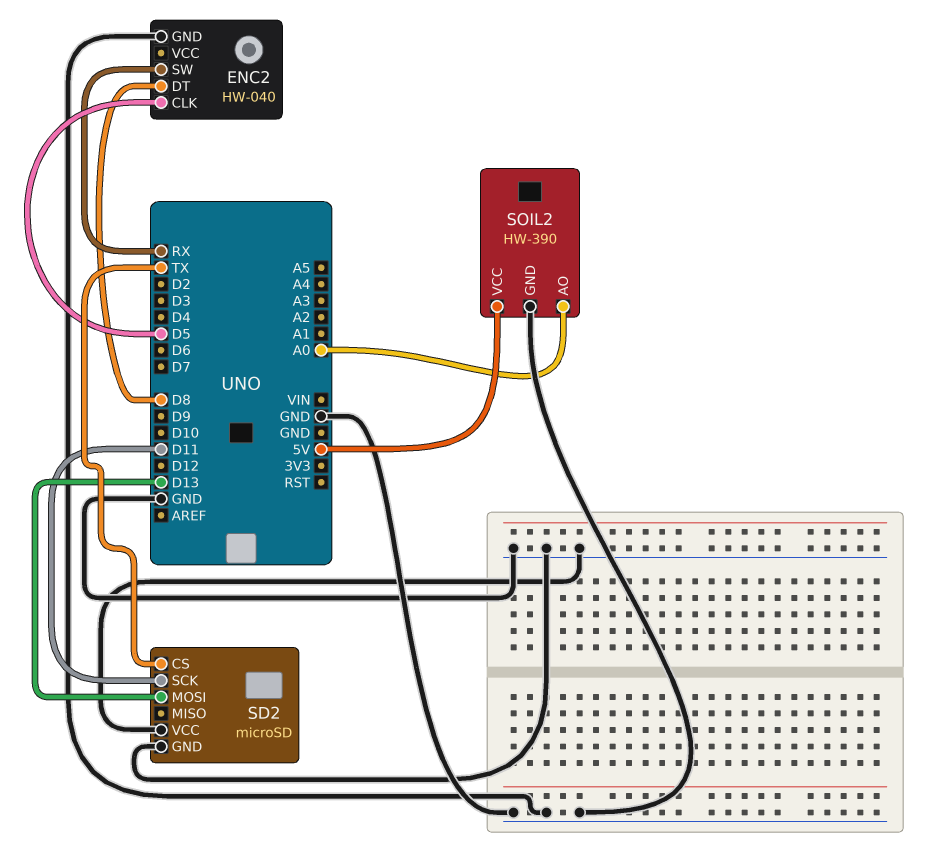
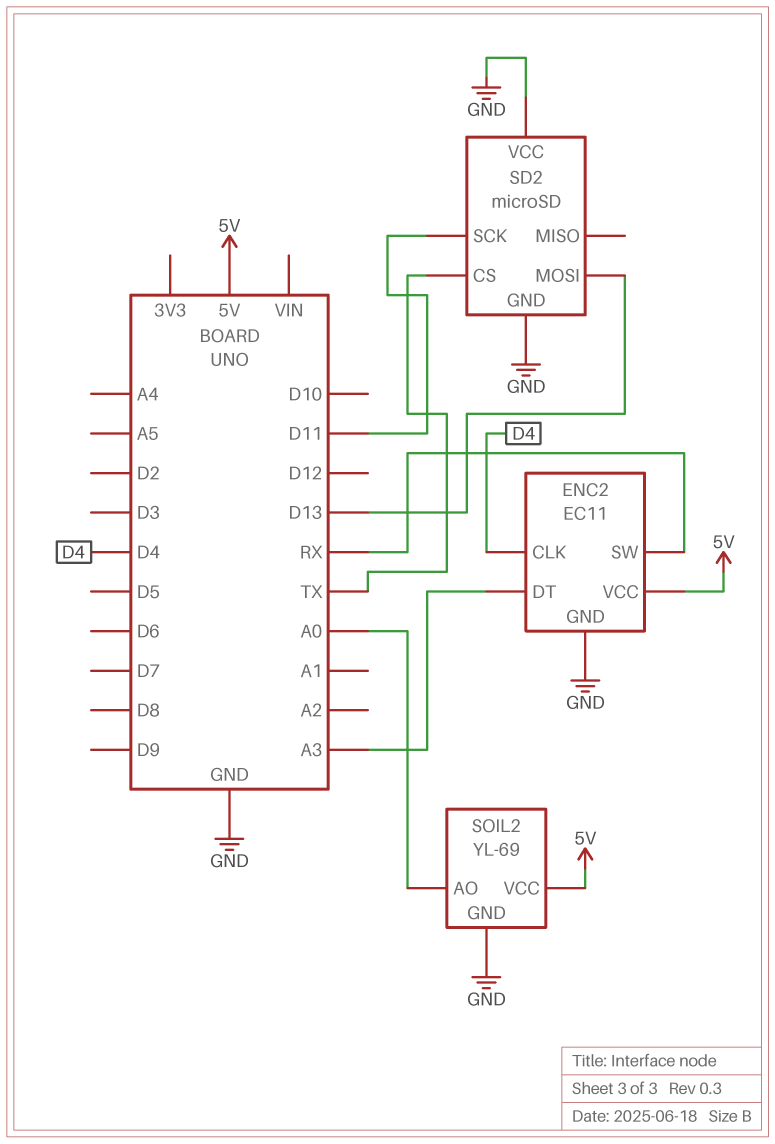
ENC2: HW-040 -> EC11
ENC2 pin CLK: D5 -> D4
ENC2 pin DT: D8 -> A3
ENC2 pin VCC: none -> 5V
SOIL2: HW-390 -> YL-69

